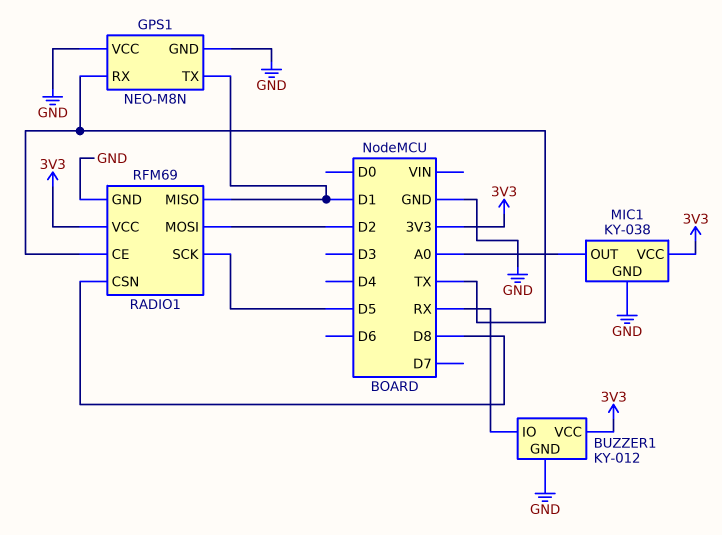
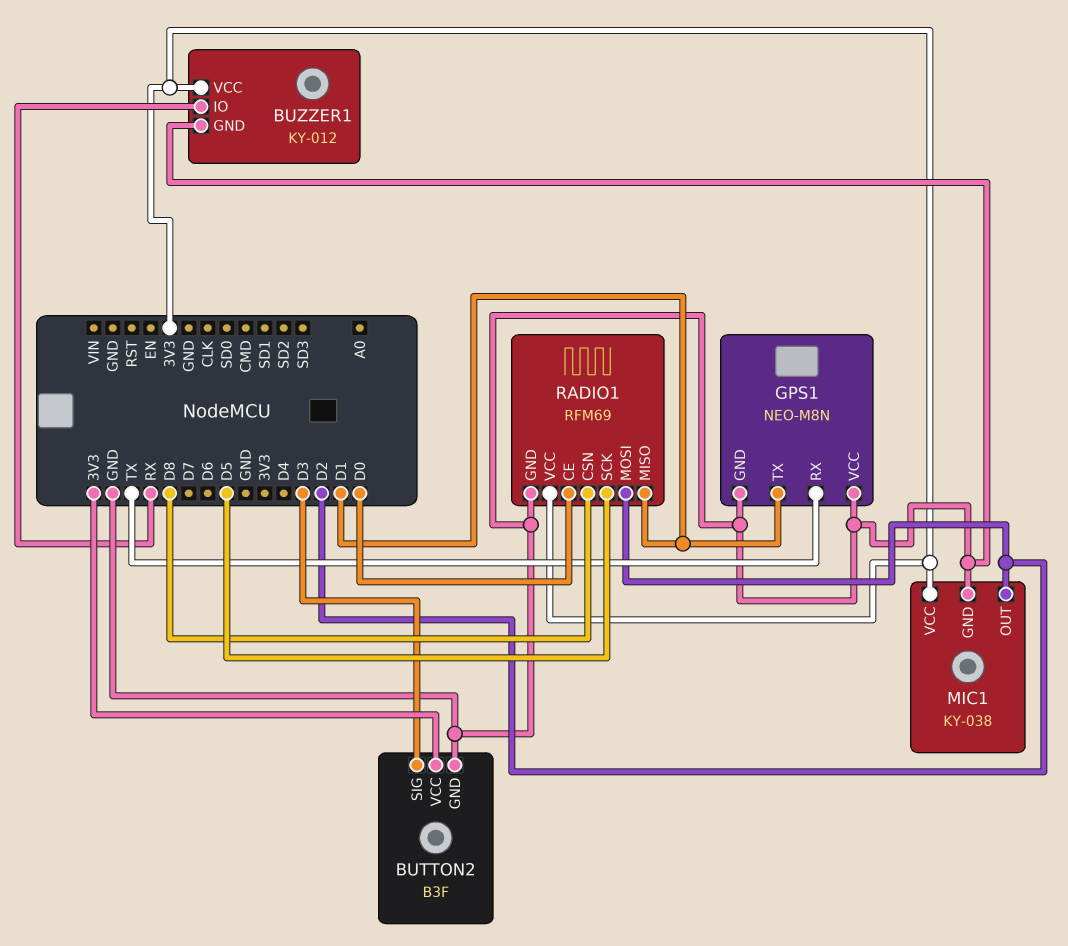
BUTTON2: none -> B3F
BUTTON2 pin GND: none -> GND
BUTTON2 pin SIG: none -> D3
BUTTON2 pin VCC: none -> 3V3
MIC1 pin OUT: A0 -> D2
RADIO1 pin CE: TX -> D0

